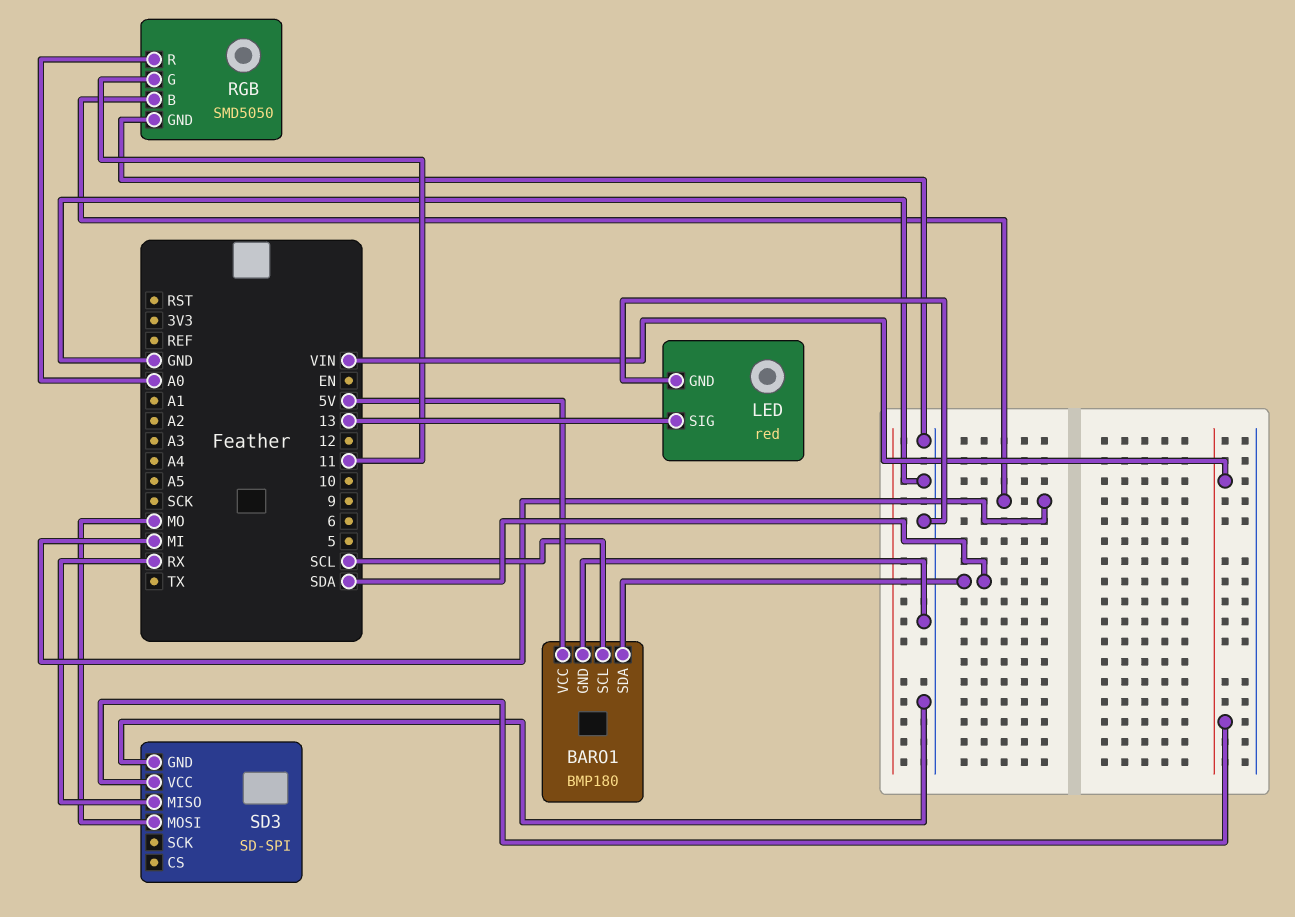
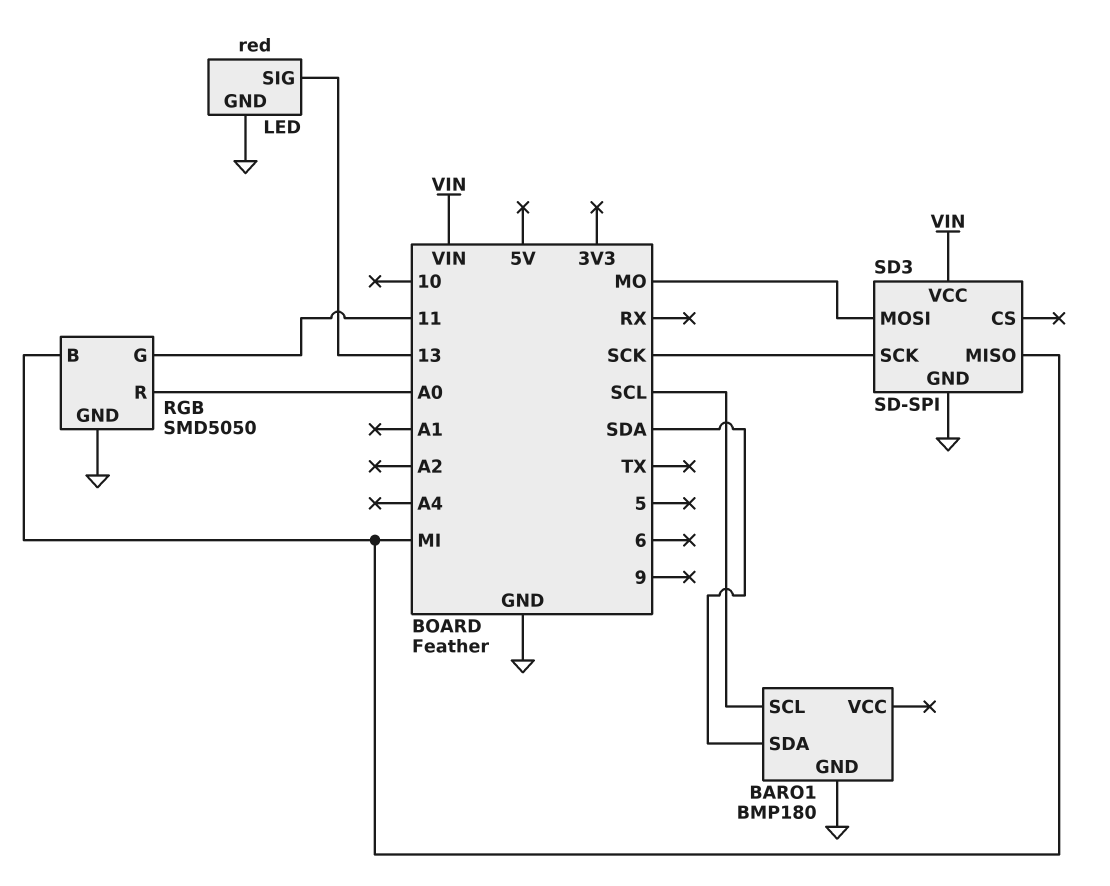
BARO1 pin VCC: 5V -> none
SD3 pin MISO: RX -> MI
SD3 pin SCK: none -> SCK

